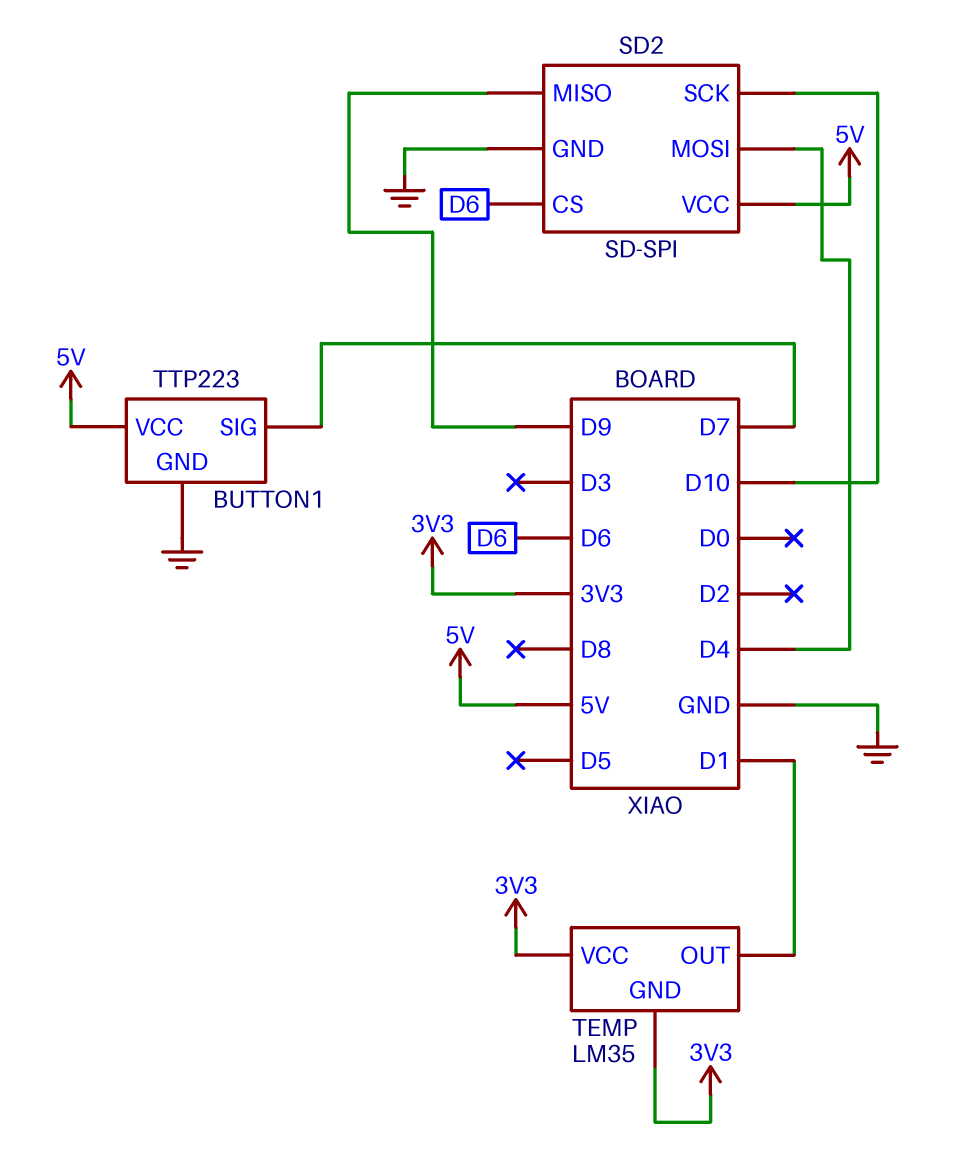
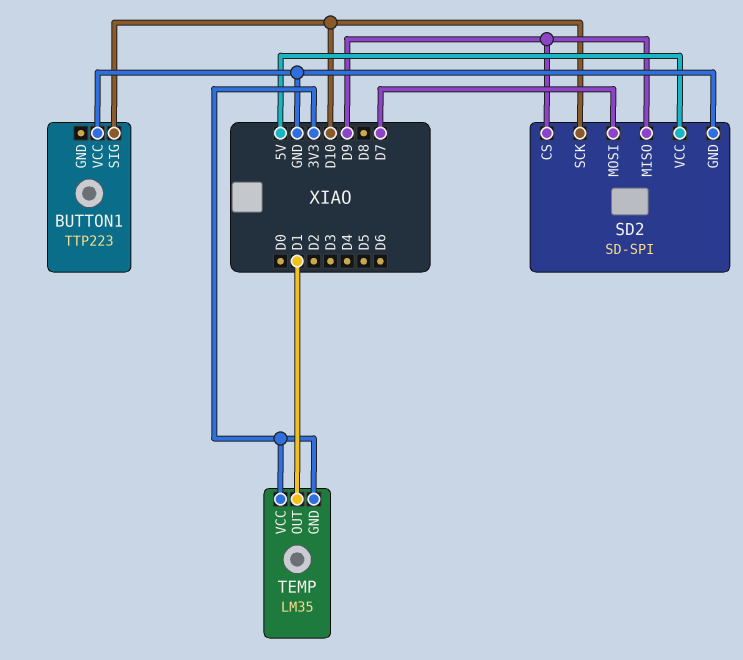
BUTTON1 pin GND: GND -> none
BUTTON1 pin SIG: D7 -> D10
BUTTON1 pin VCC: 5V -> GND
SD2 pin CS: D6 -> D9
SD2 pin MOSI: D4 -> D7

